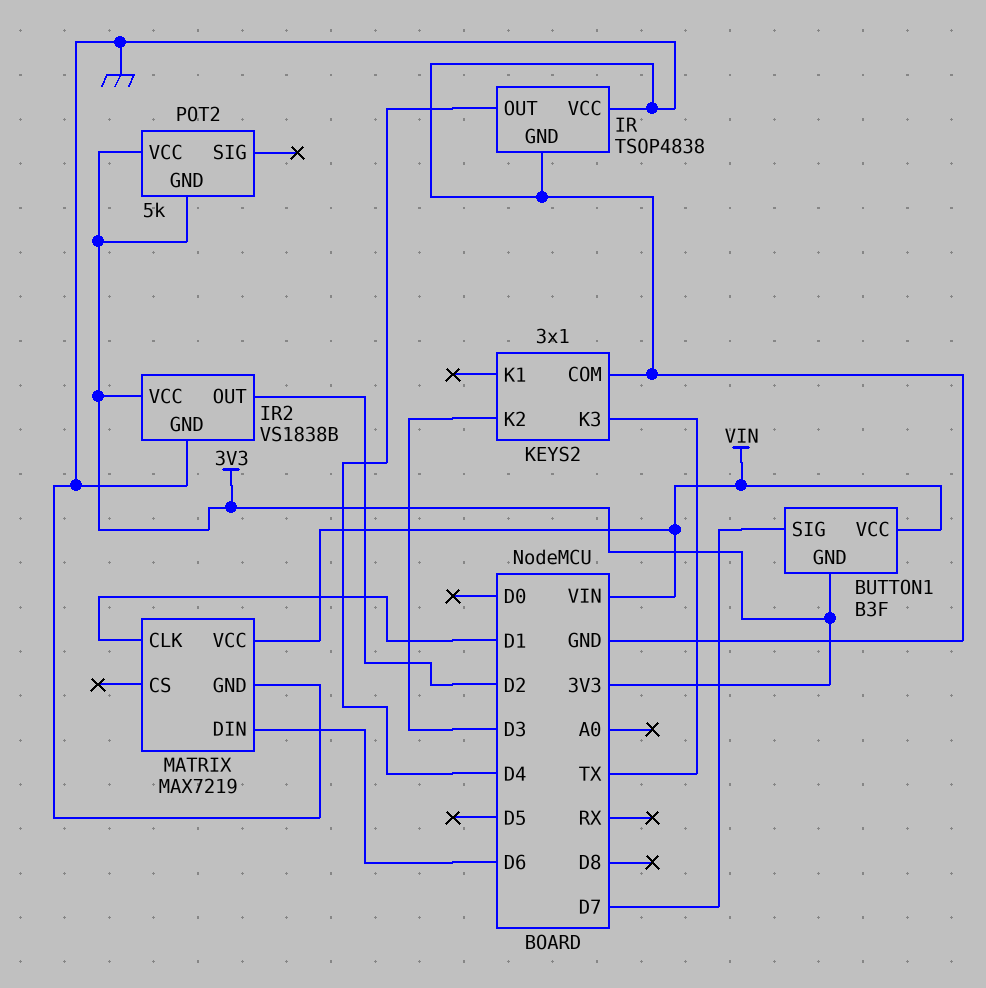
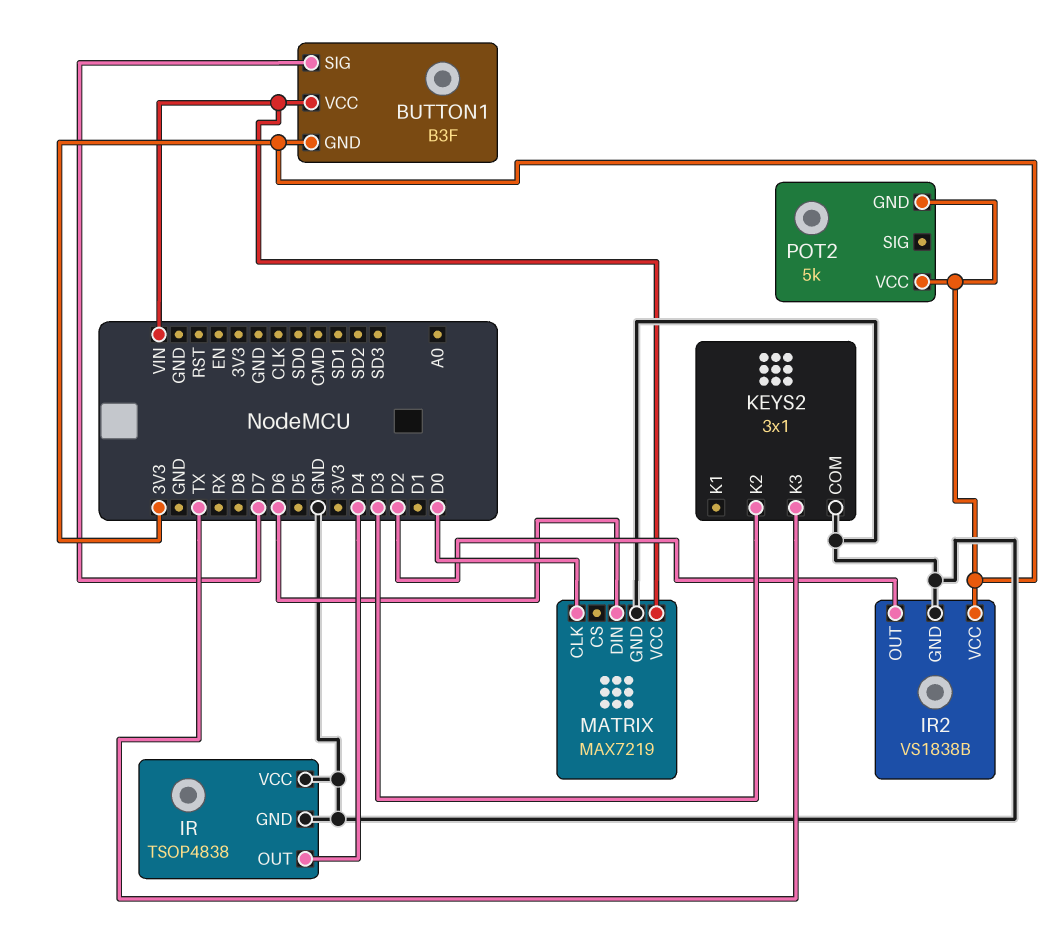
MATRIX pin CLK: D1 -> D0

